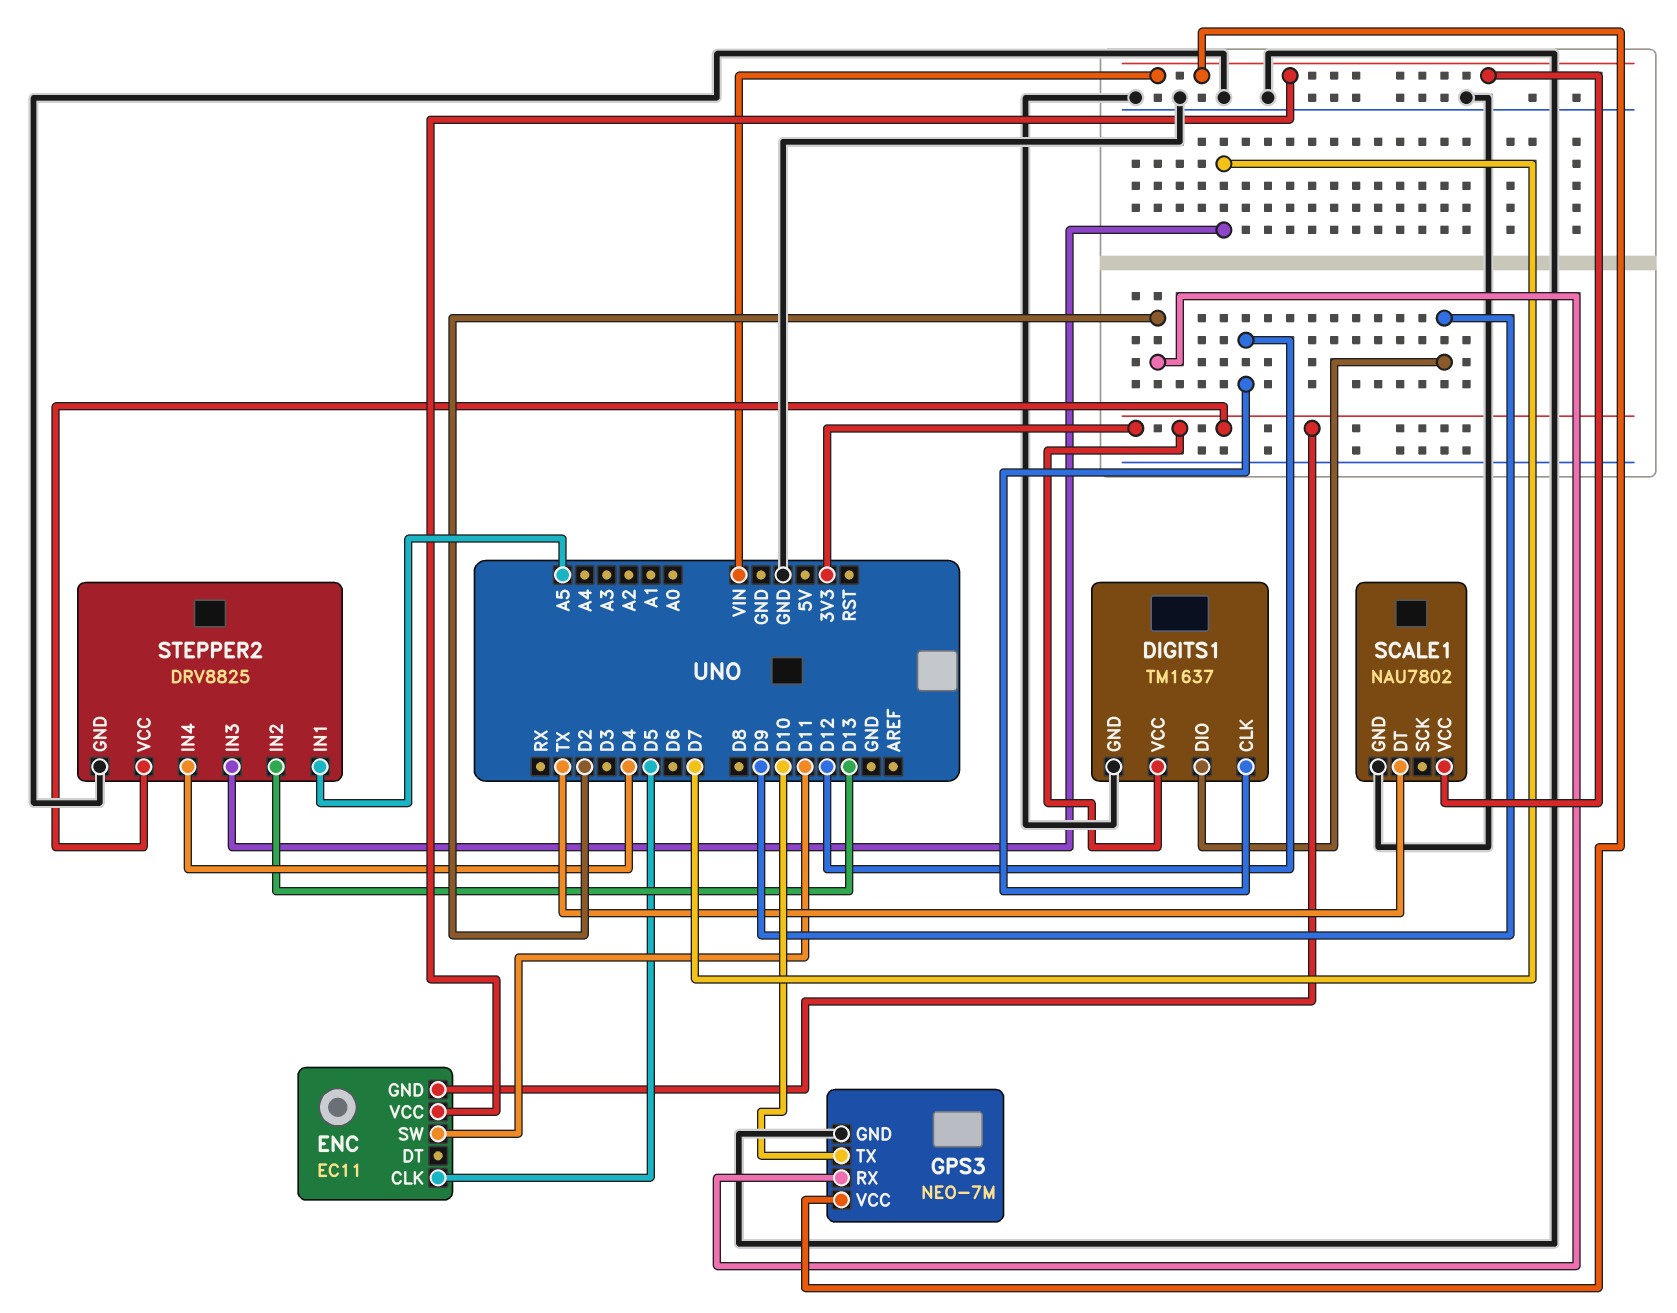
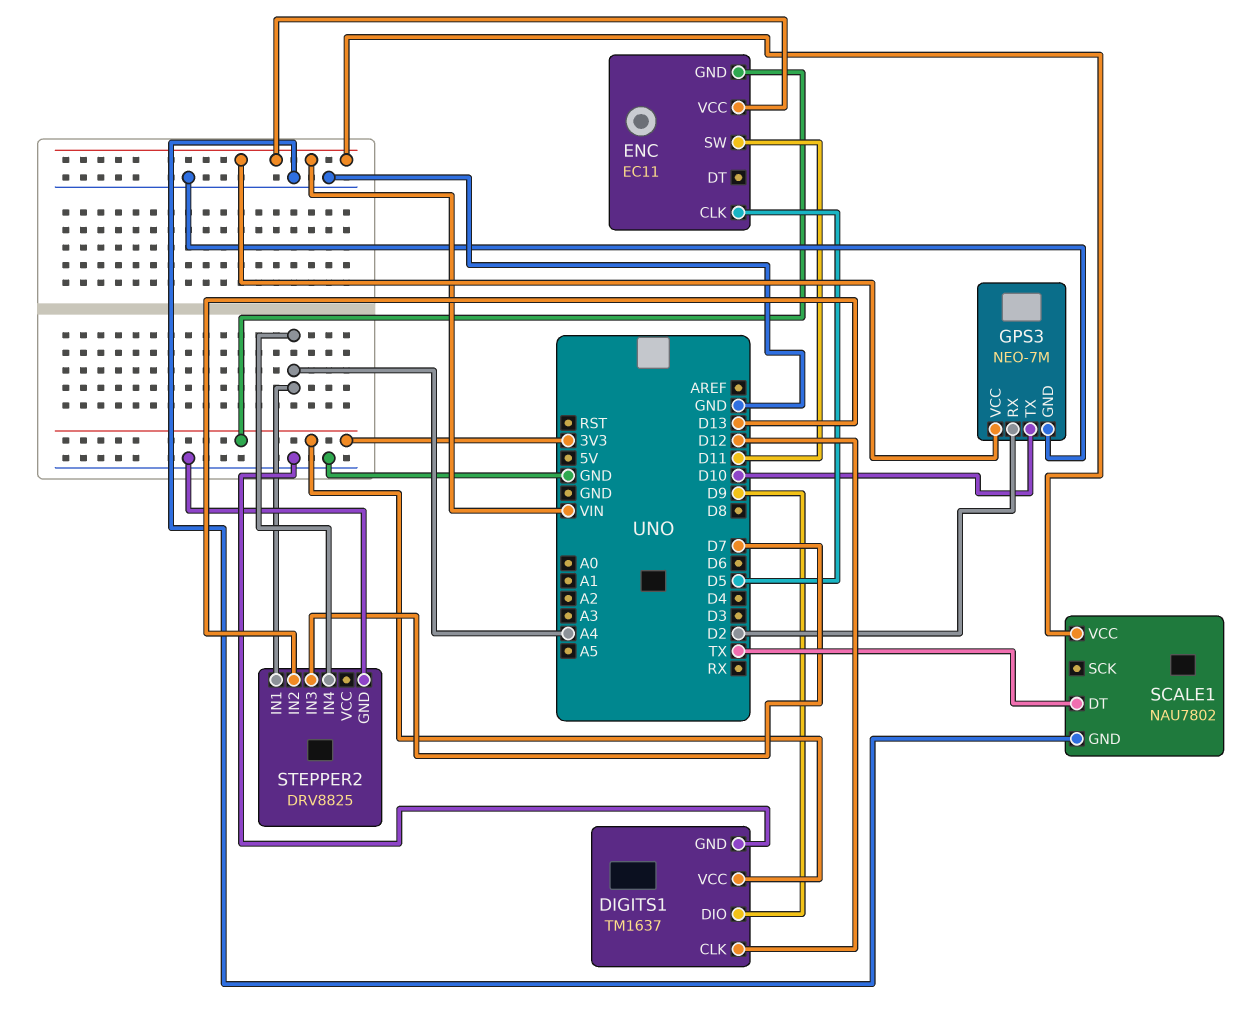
STEPPER2 pin IN1: A5 -> A4
STEPPER2 pin IN4: D4 -> A4
STEPPER2 pin VCC: 3V3 -> none

